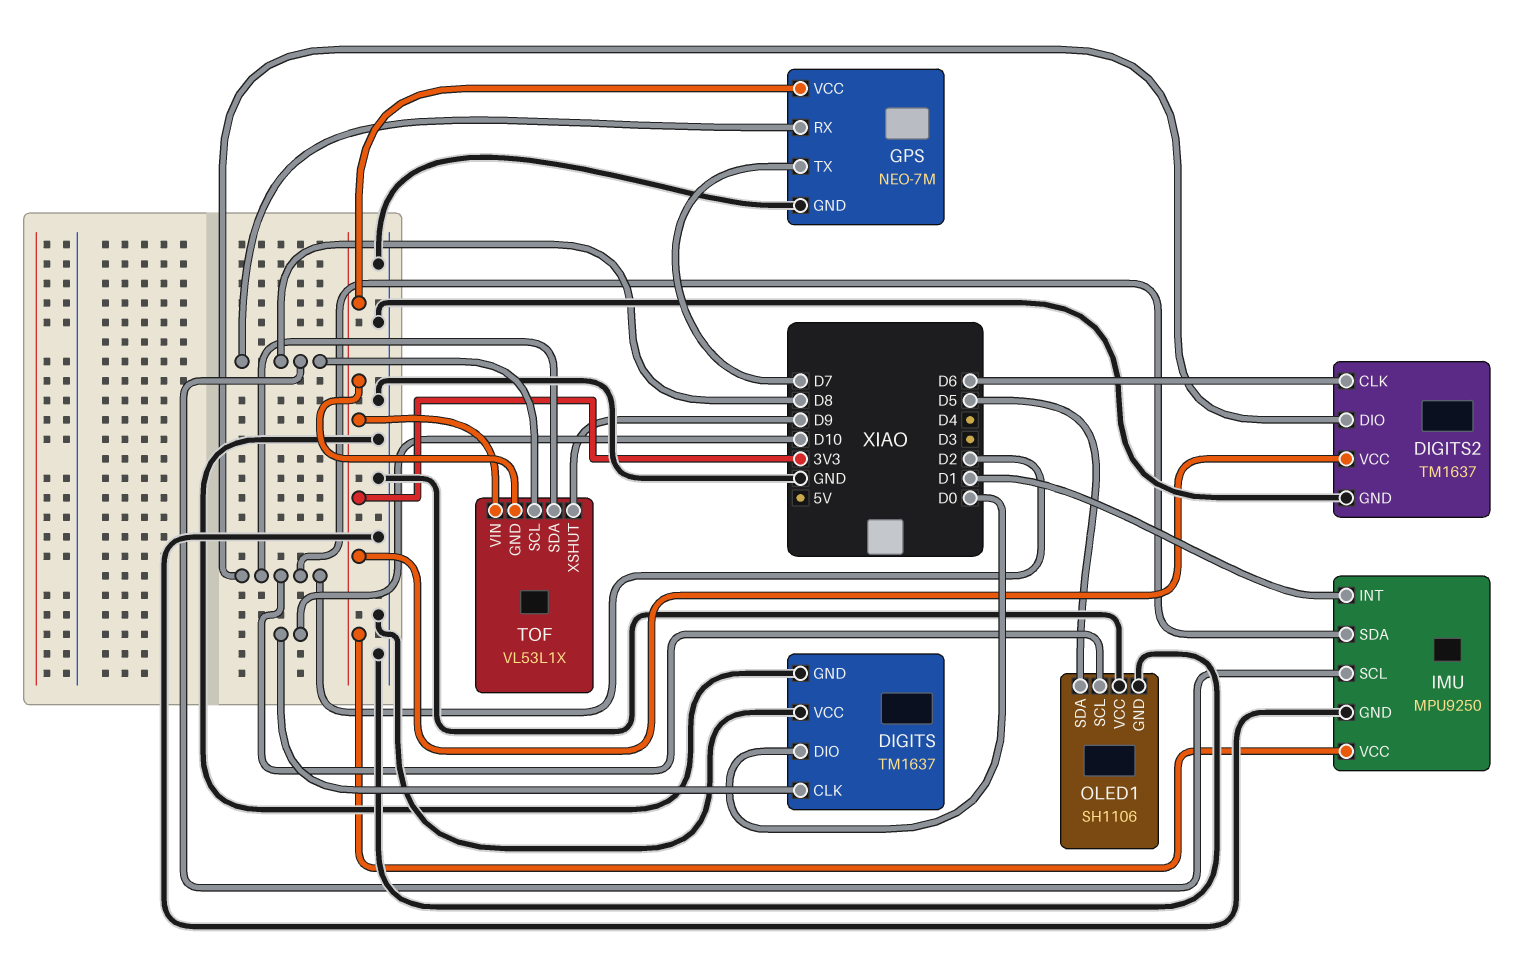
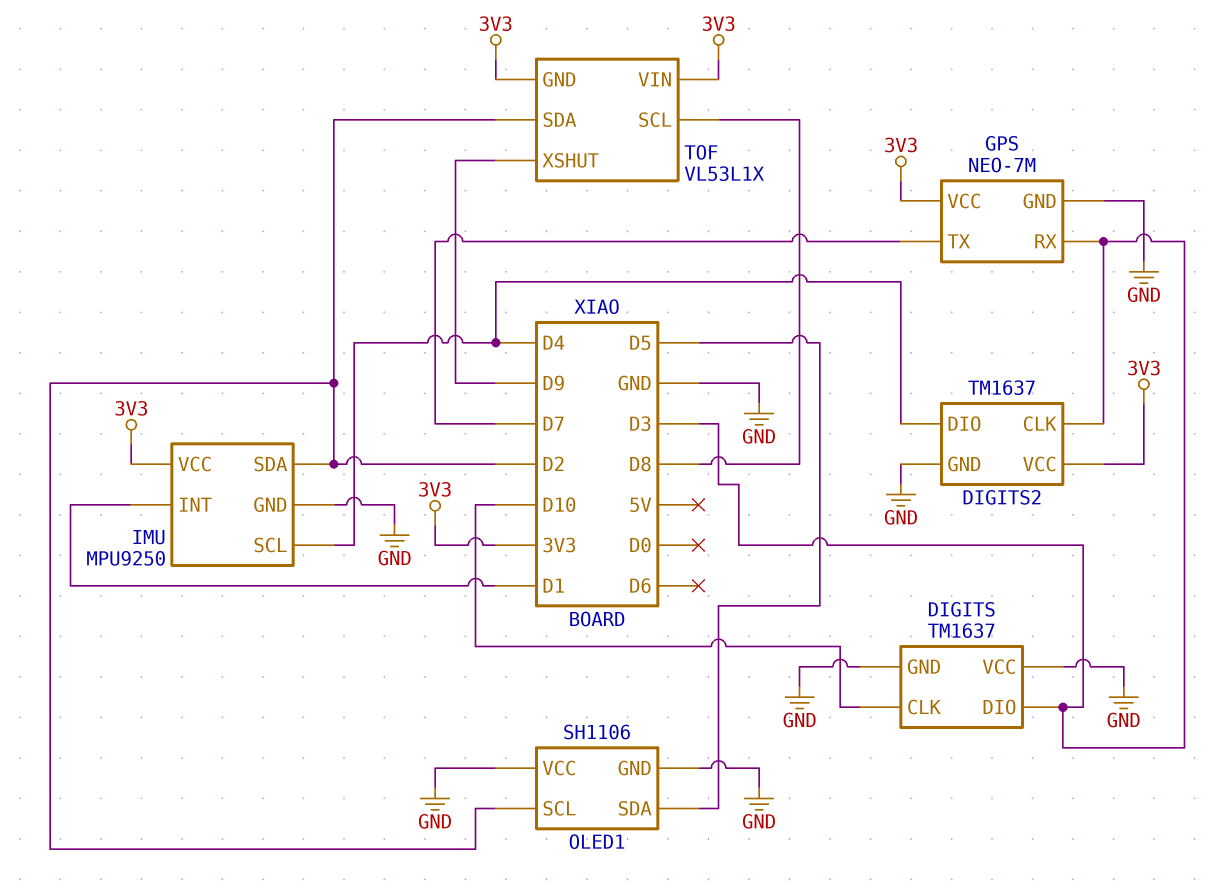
DIGITS pin DIO: D0 -> D3
DIGITS2 pin CLK: D6 -> D3
DIGITS2 pin DIO: D2 -> D4
GPS pin RX: D8 -> D3
IMU pin SCL: D8 -> D4

